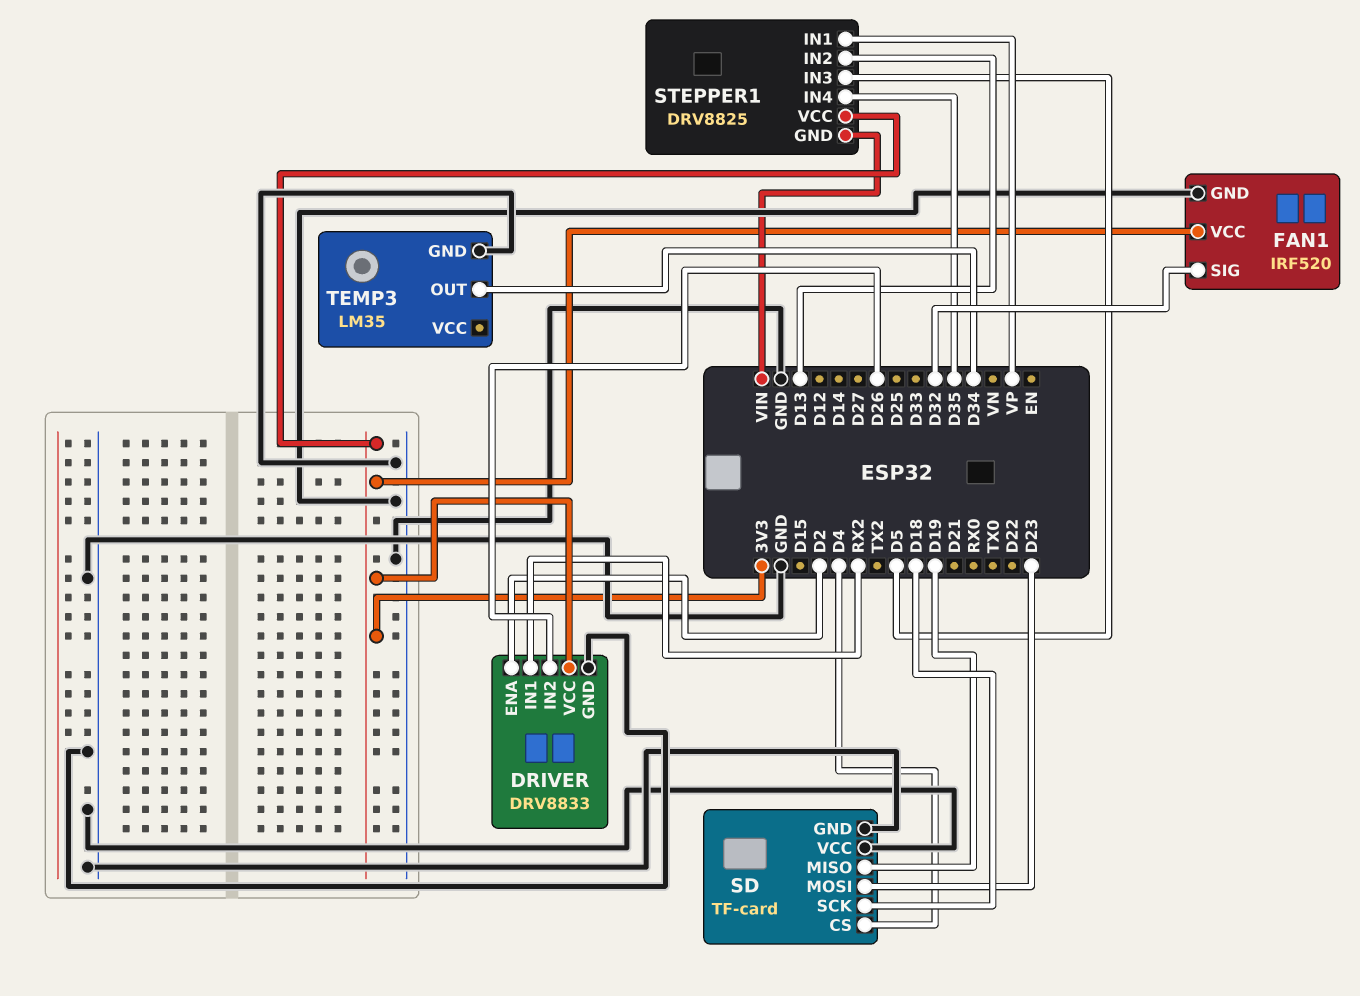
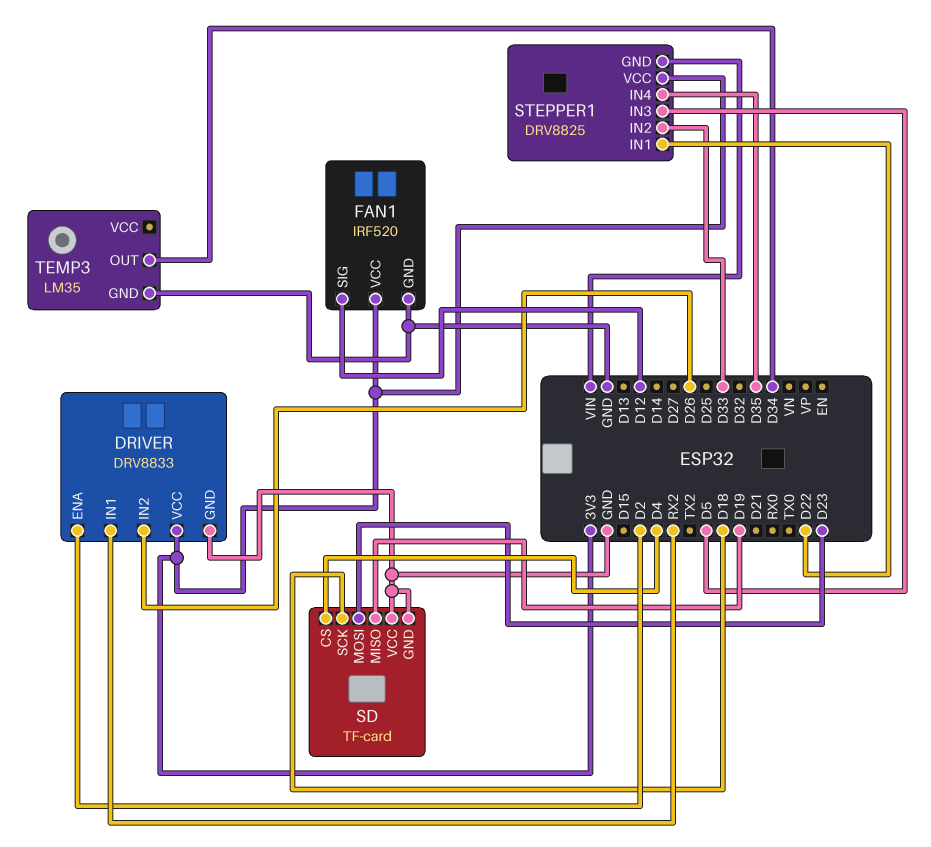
FAN1 pin SIG: D32 -> D12
STEPPER1 pin IN1: VP -> D22
STEPPER1 pin IN2: D13 -> D33

